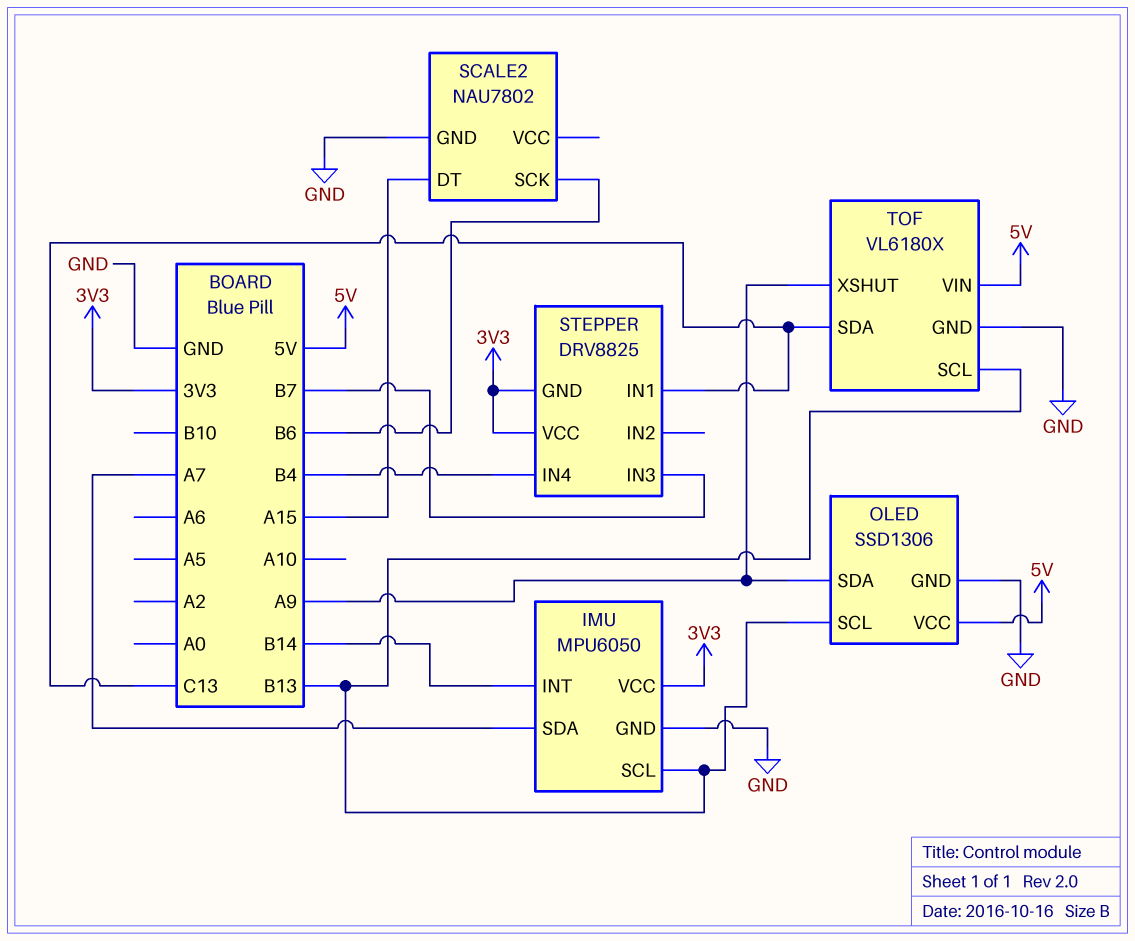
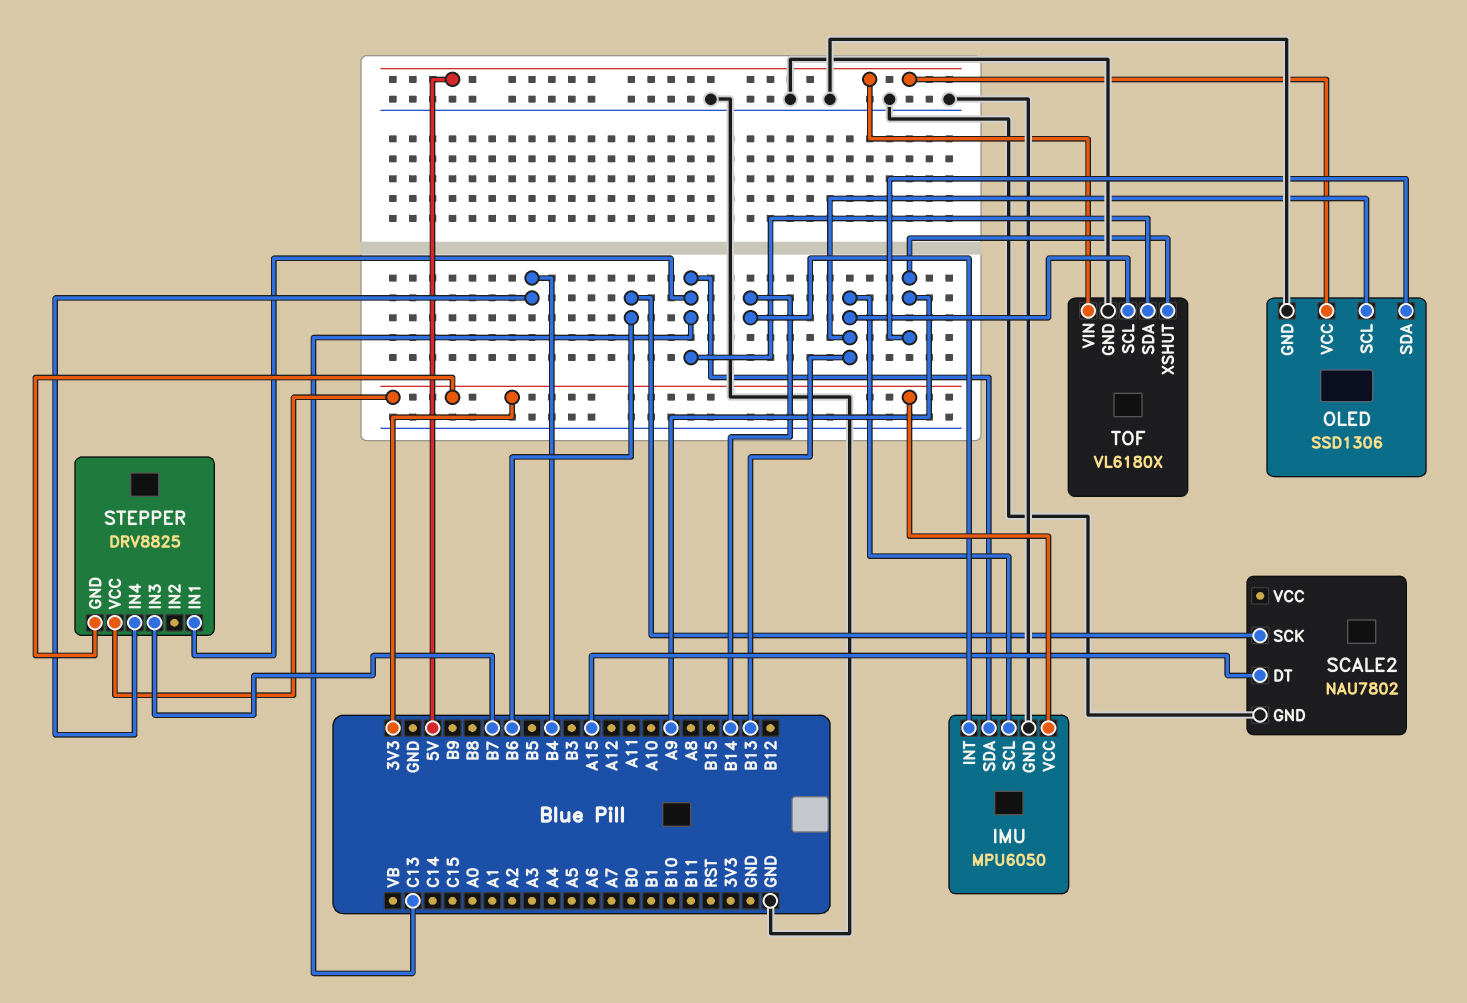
IMU pin SDA: A7 -> C13

